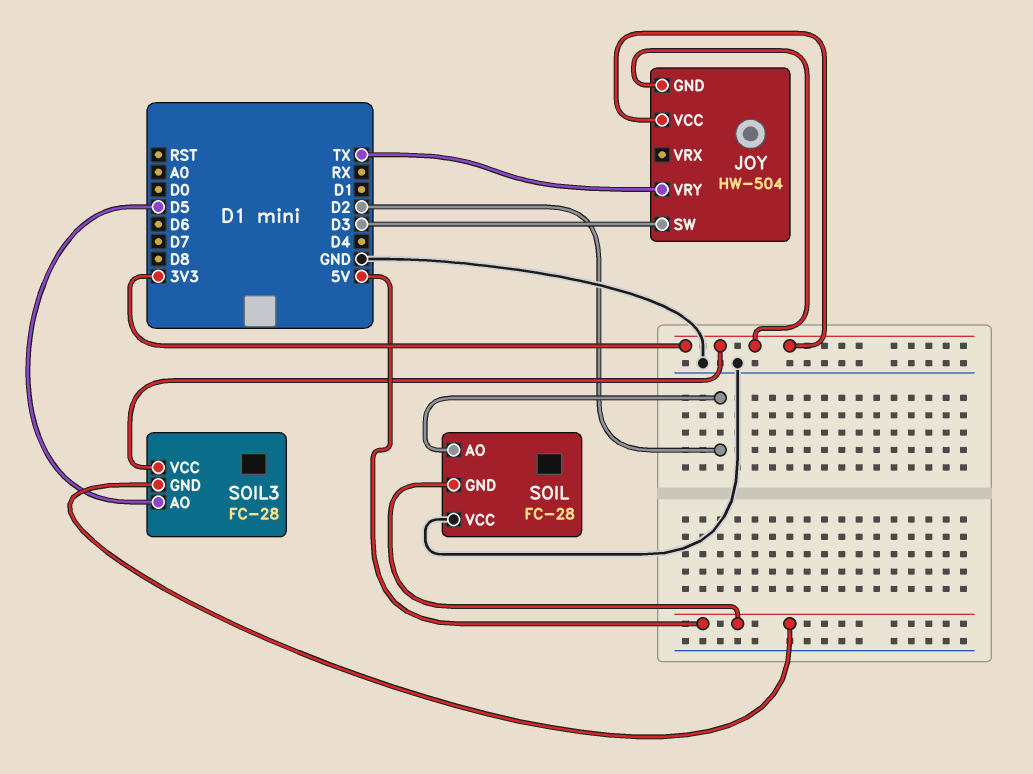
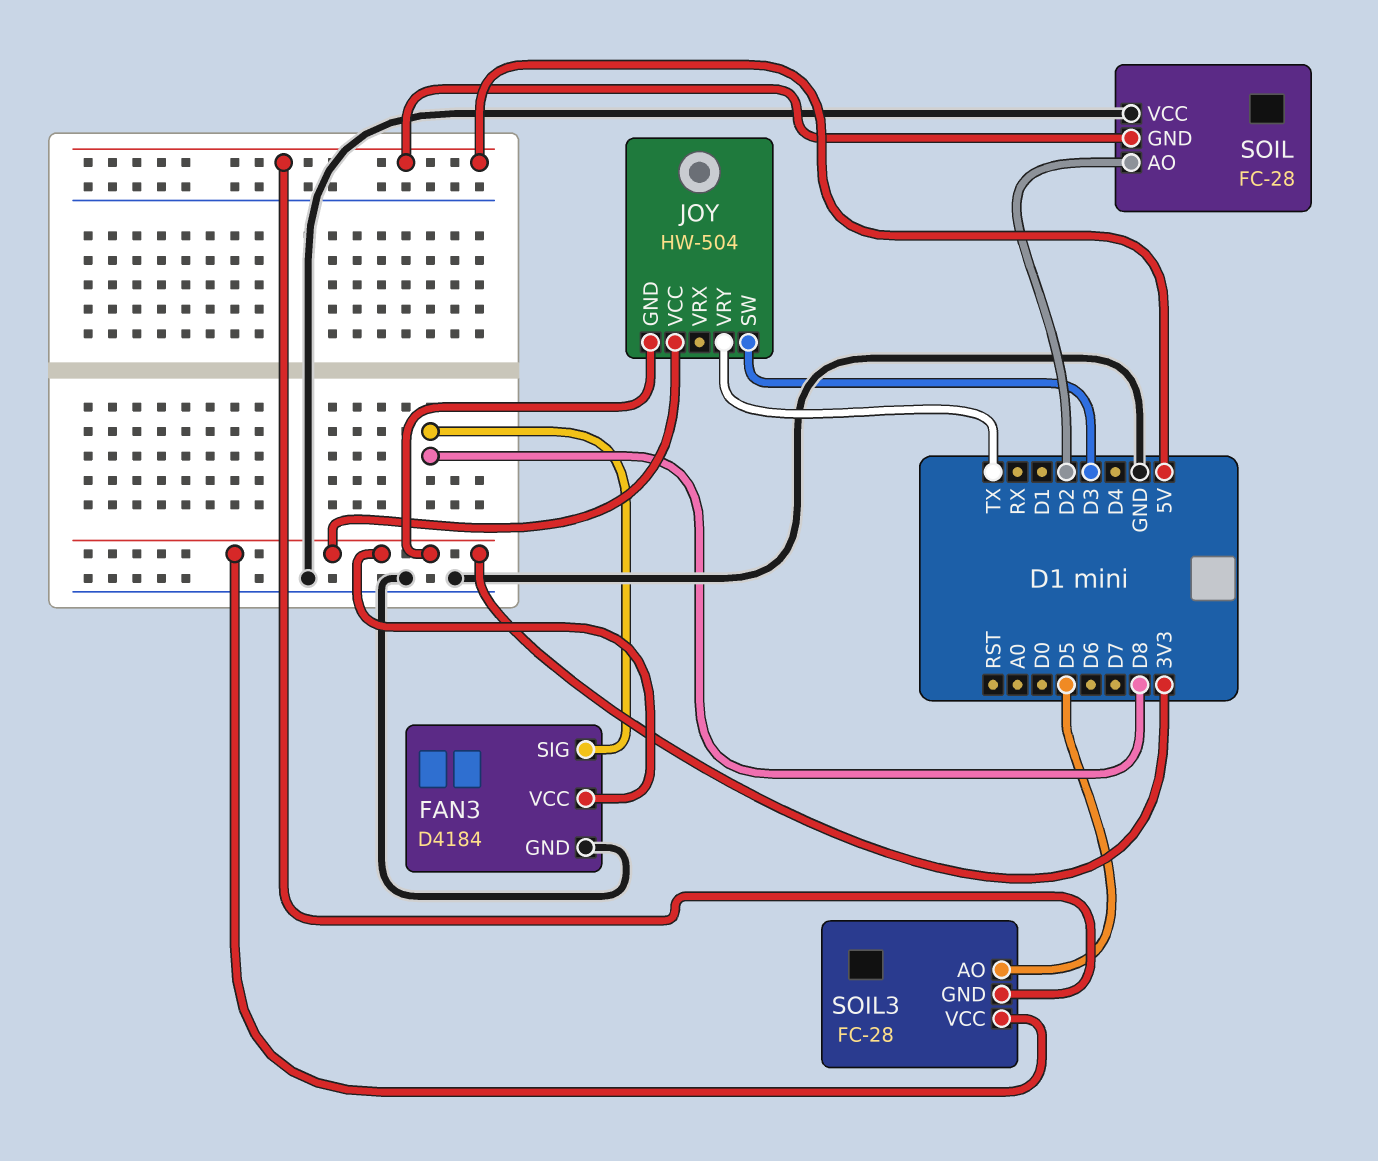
FAN3: none -> D4184
FAN3 pin GND: none -> GND
FAN3 pin SIG: none -> D8
FAN3 pin VCC: none -> 3V3

